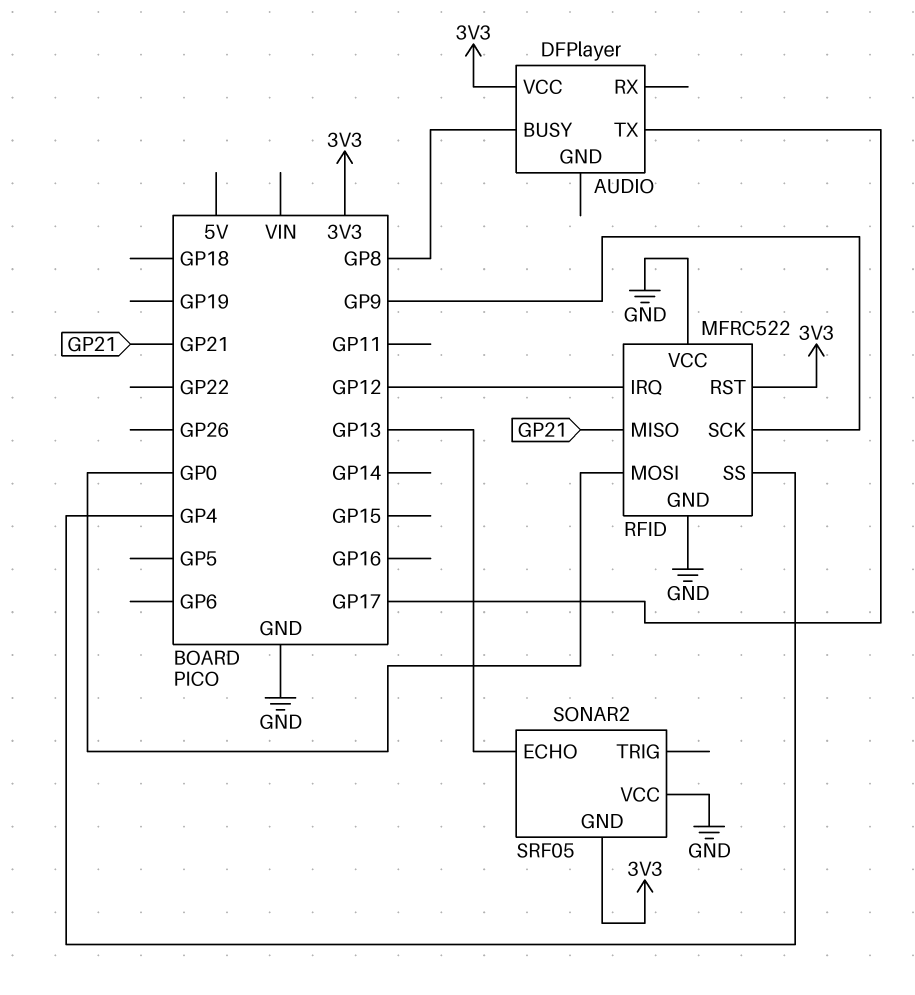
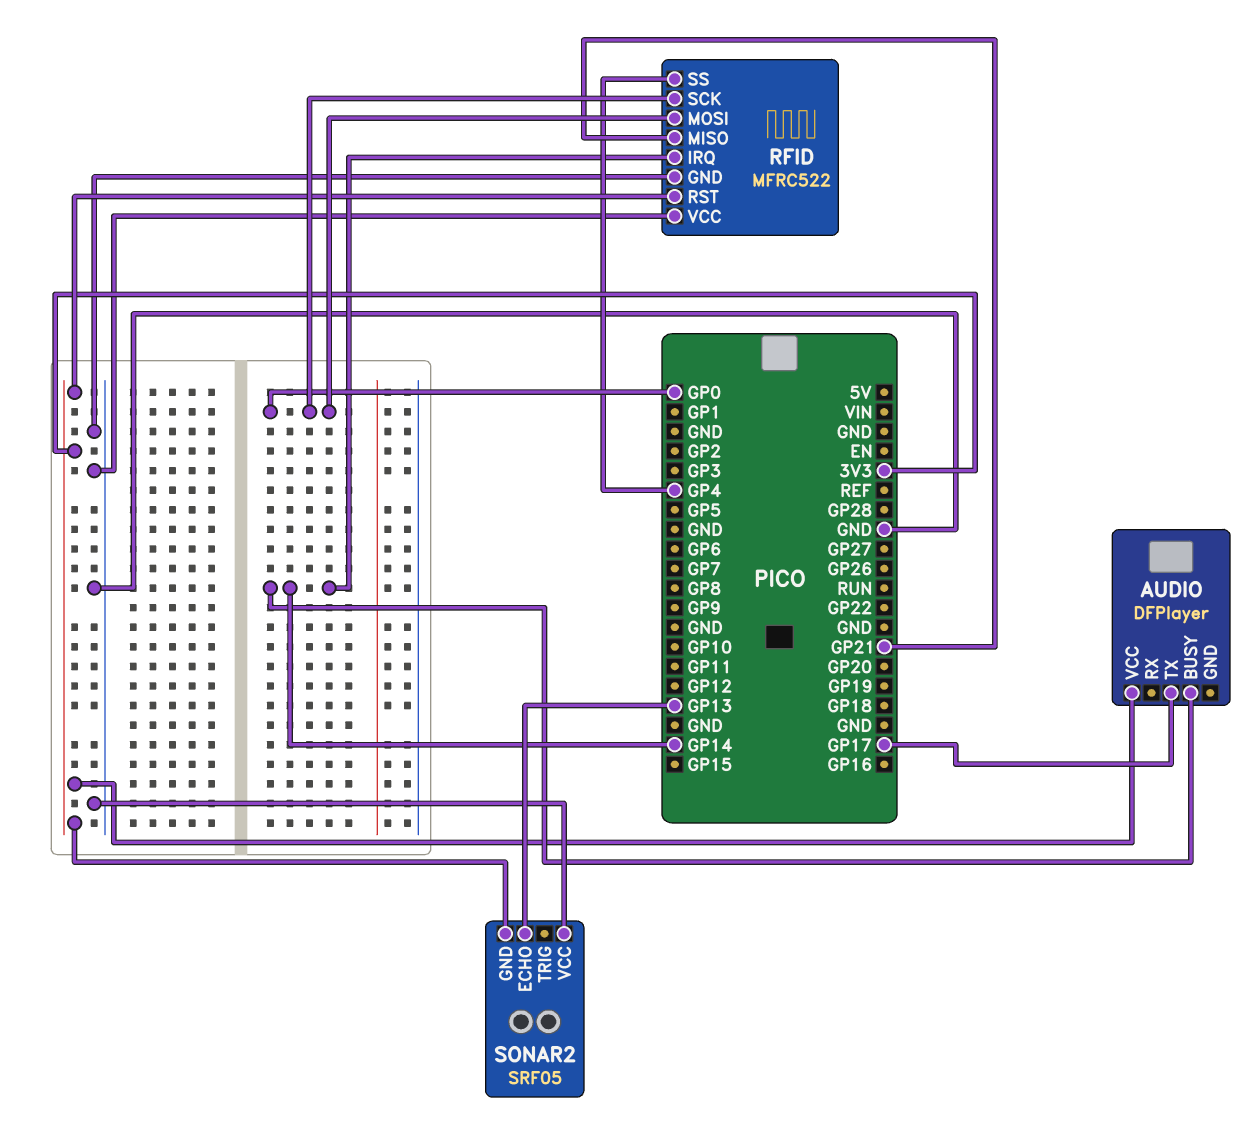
AUDIO pin BUSY: GP8 -> GP14
RFID pin IRQ: GP12 -> GP14
RFID pin SCK: GP9 -> GP0

